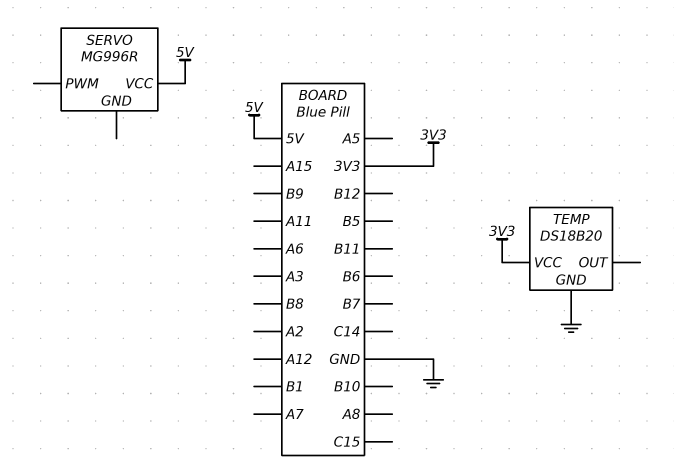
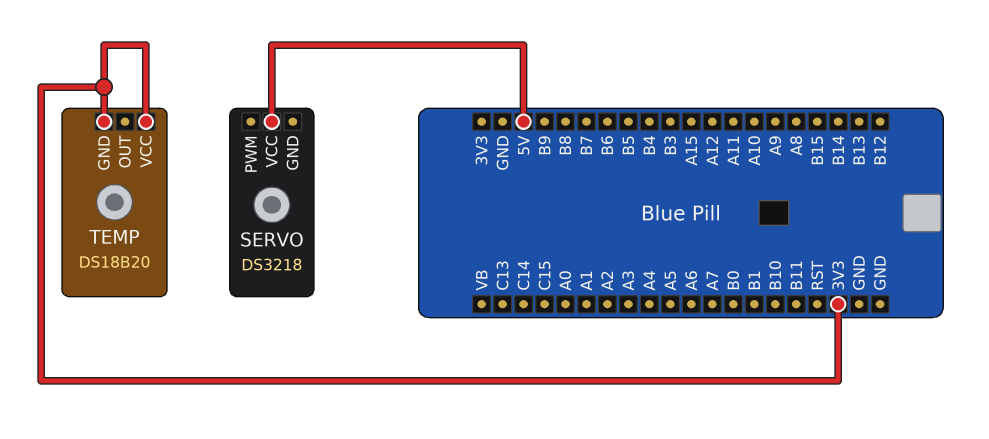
SERVO: MG996R -> DS3218
TEMP pin GND: GND -> 3V3

